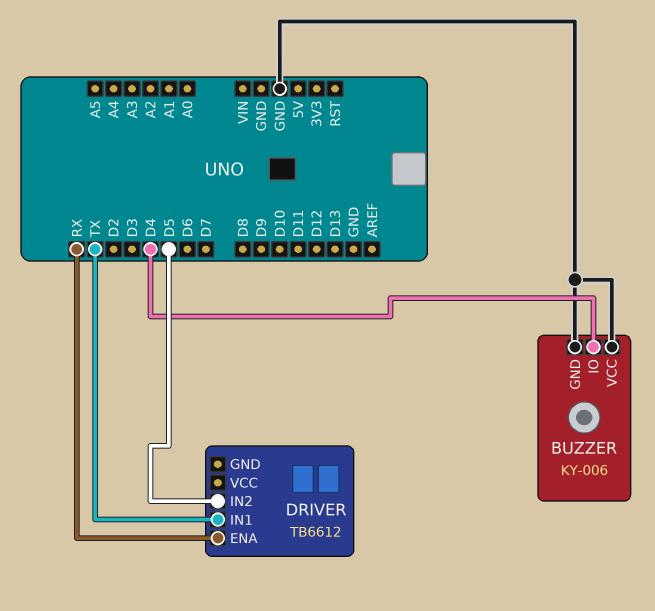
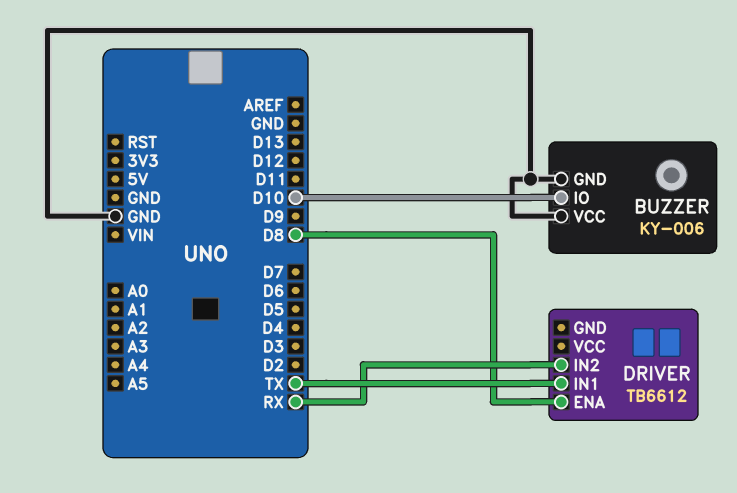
BUZZER pin IO: D4 -> D10
DRIVER pin ENA: RX -> D8
DRIVER pin IN2: D5 -> RX

